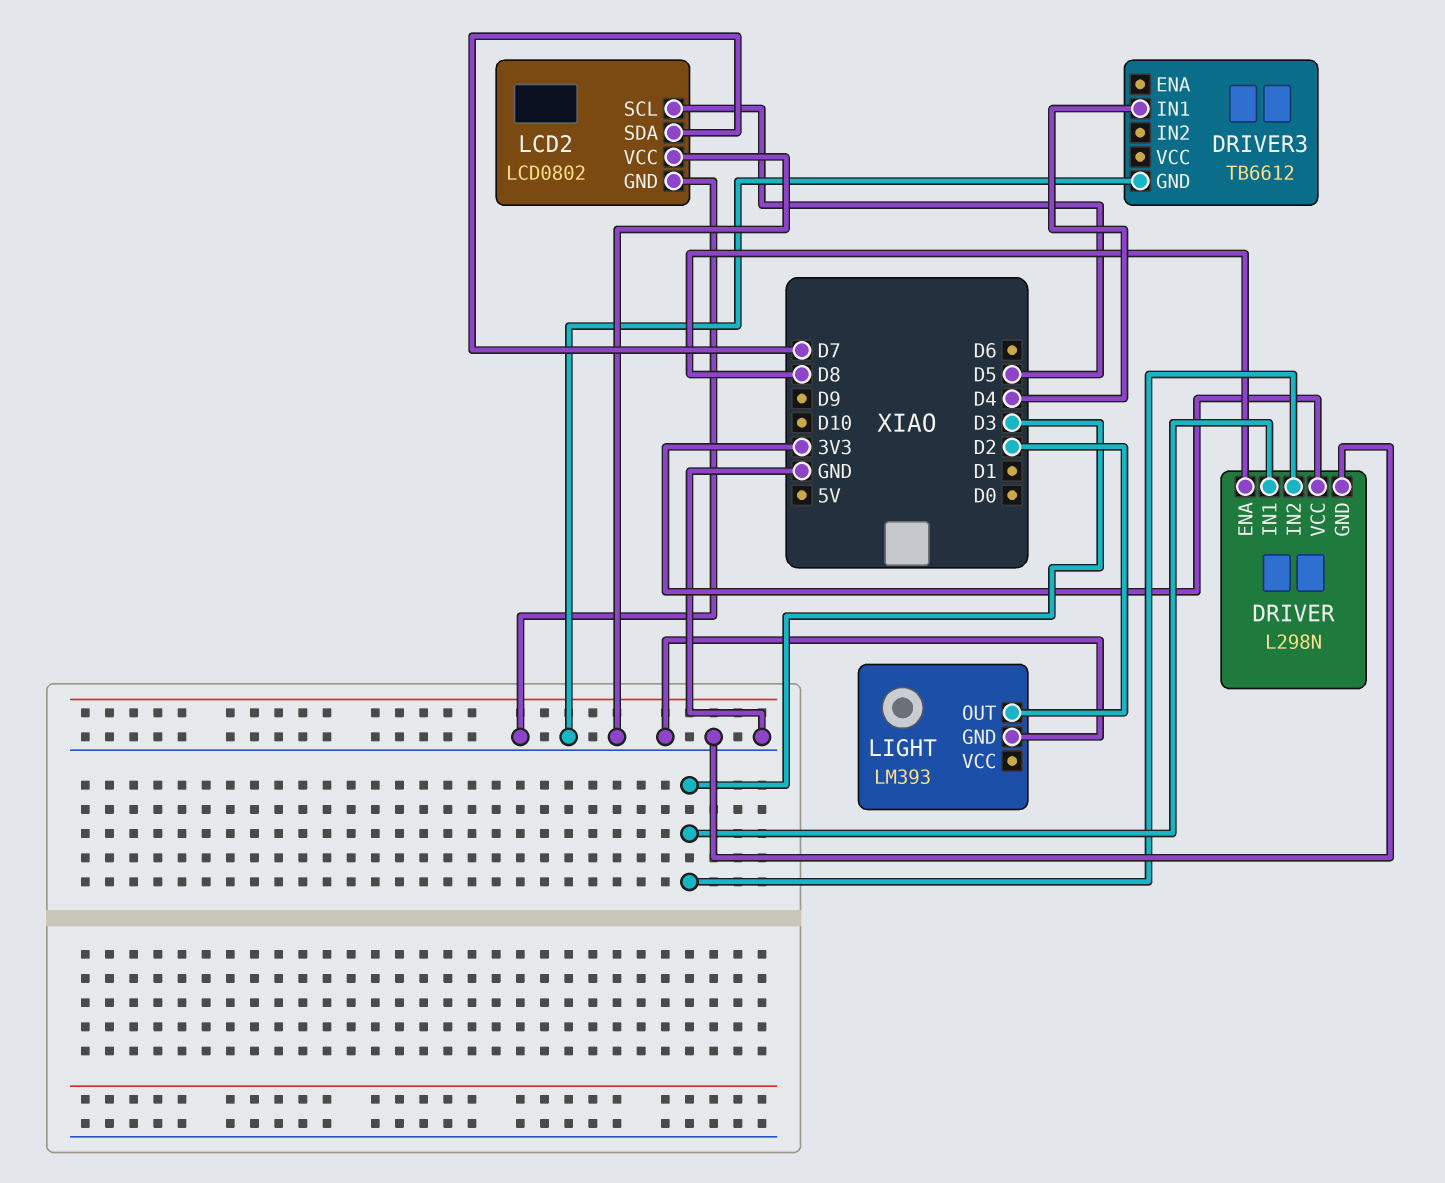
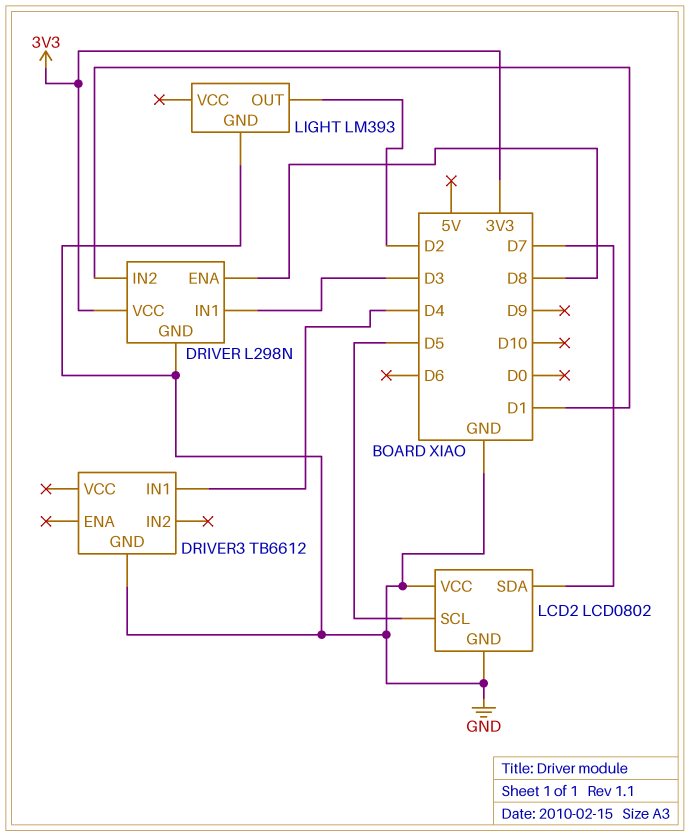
DRIVER pin IN2: D3 -> D1

